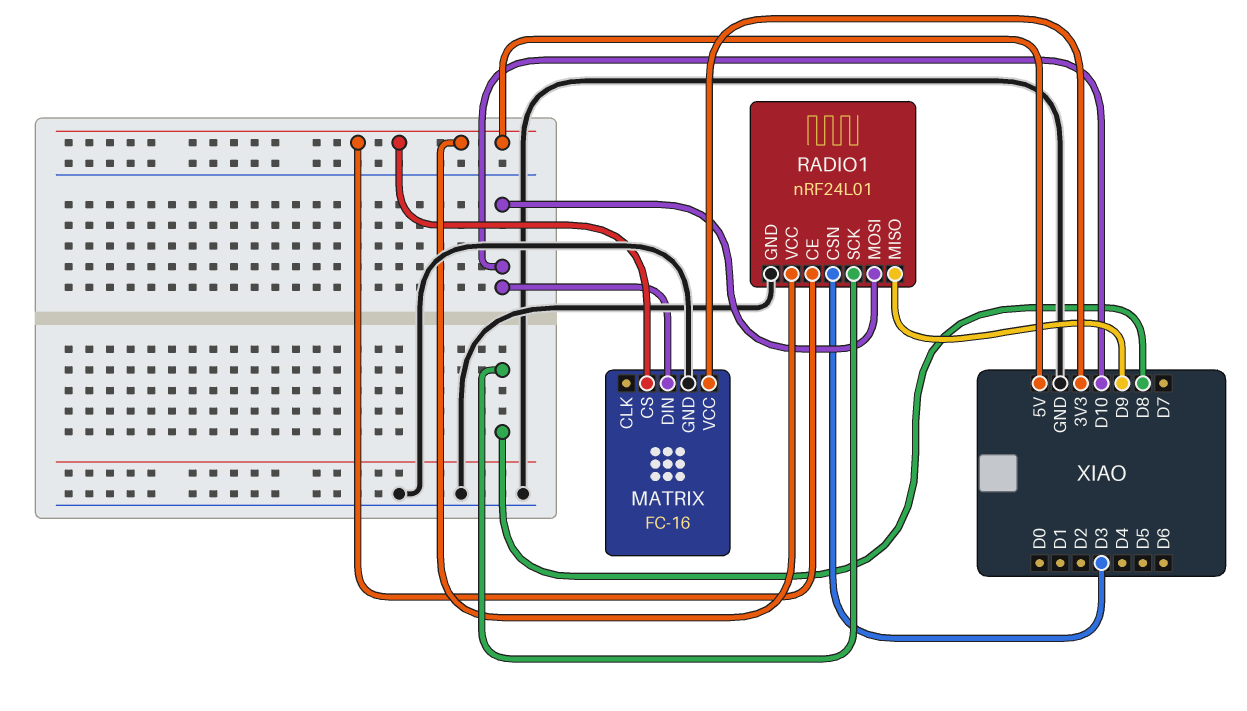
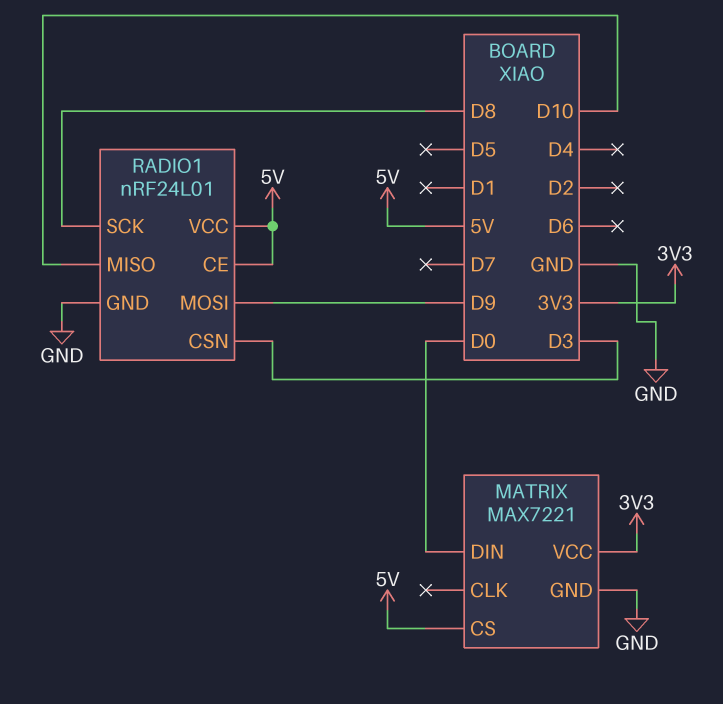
MATRIX: FC-16 -> MAX7221
MATRIX pin DIN: D10 -> D0
RADIO1 pin MISO: D9 -> D10
RADIO1 pin MOSI: D10 -> D9

